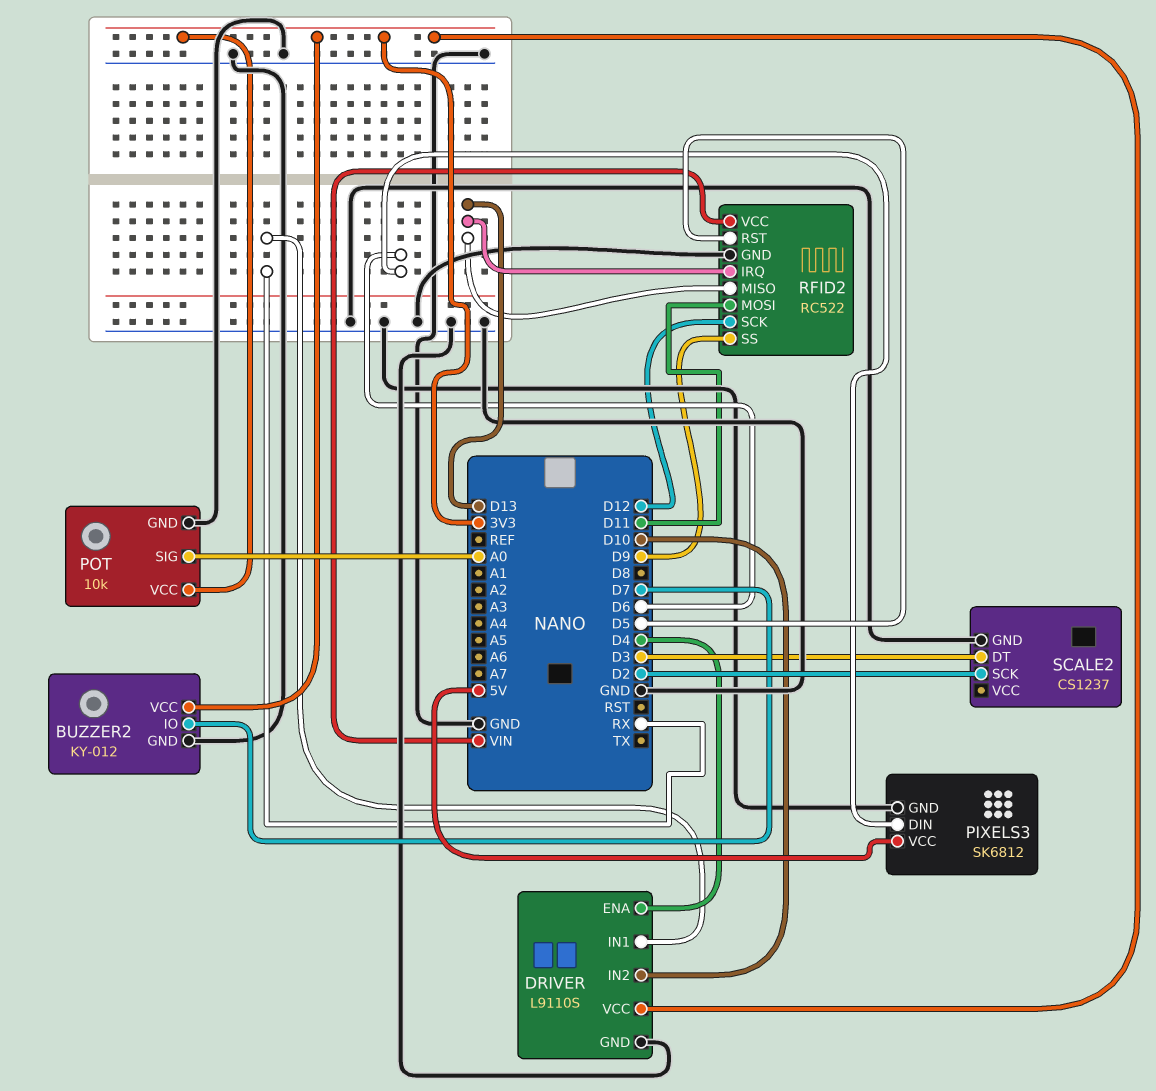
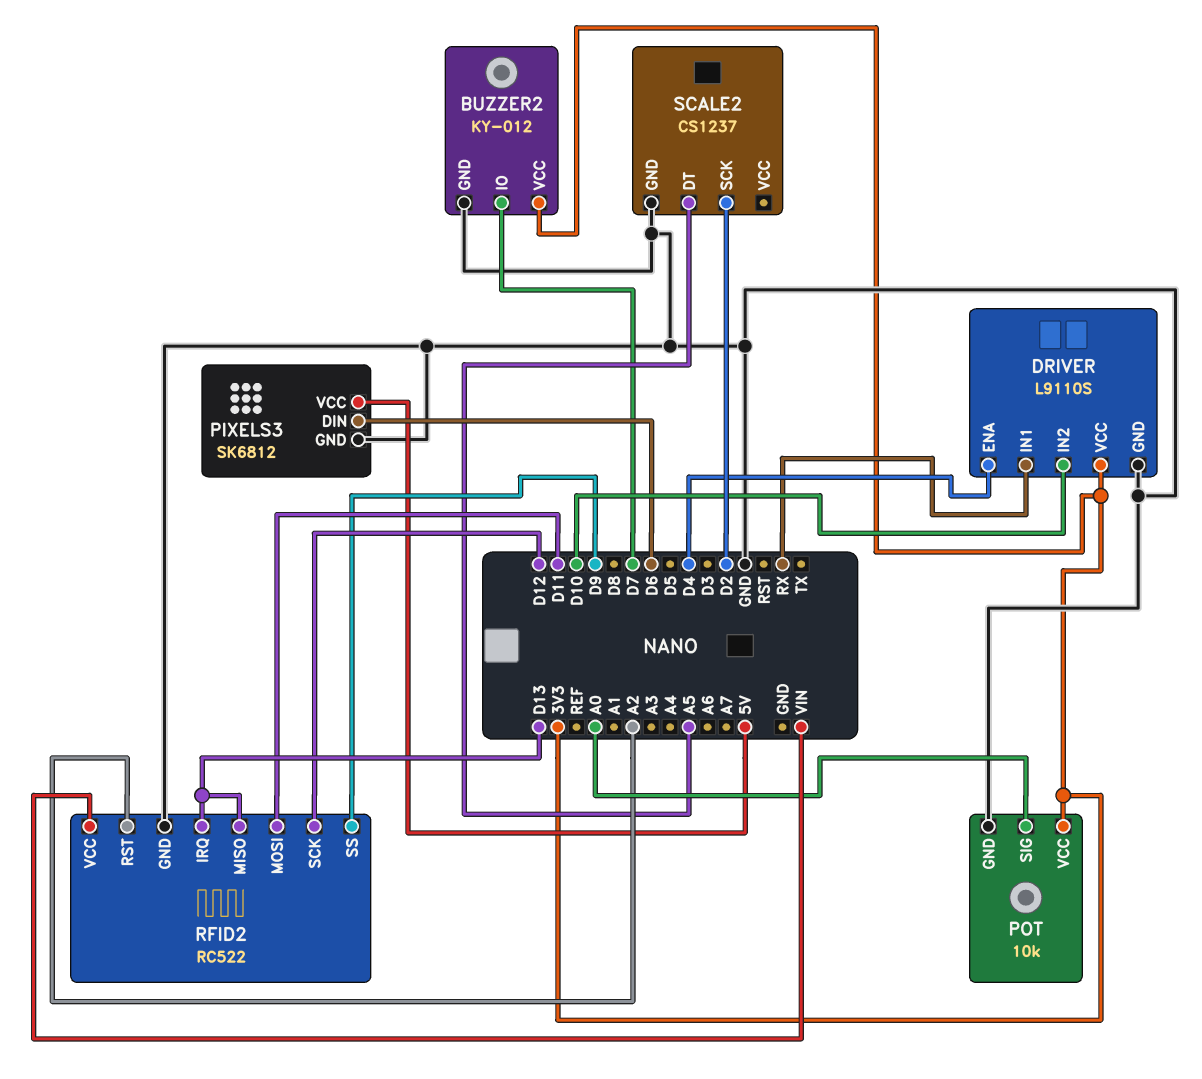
RFID2 pin RST: D5 -> A2
SCALE2 pin DT: D3 -> A5

